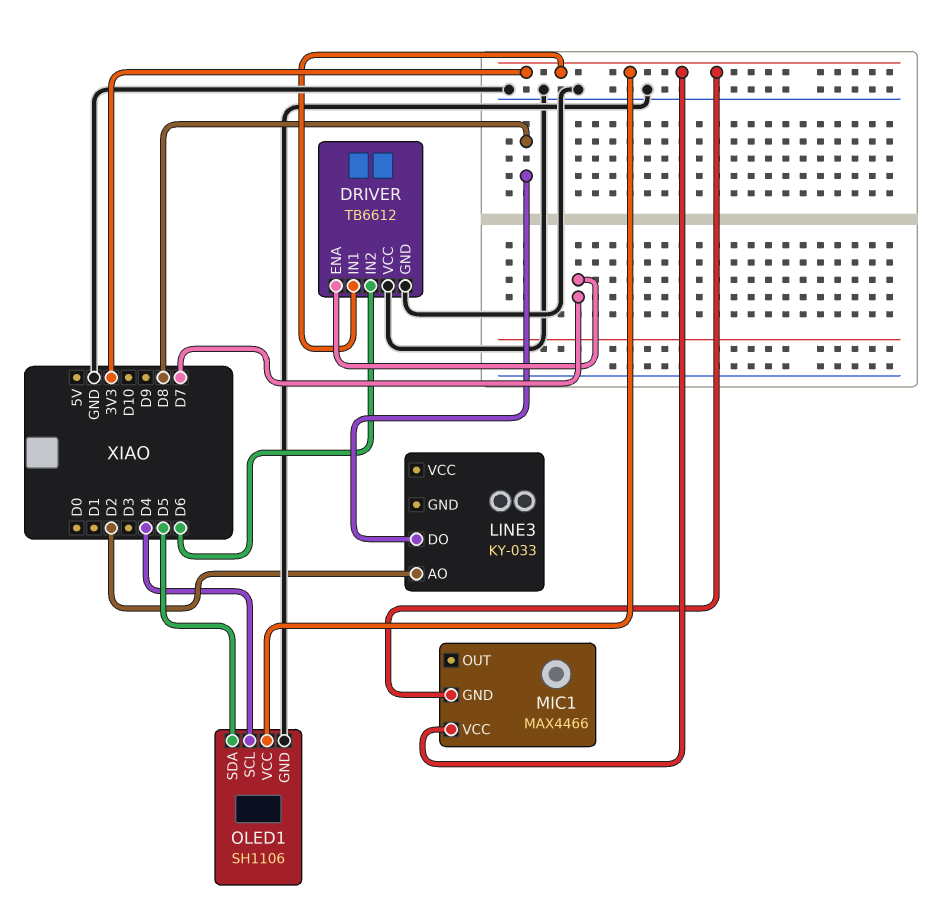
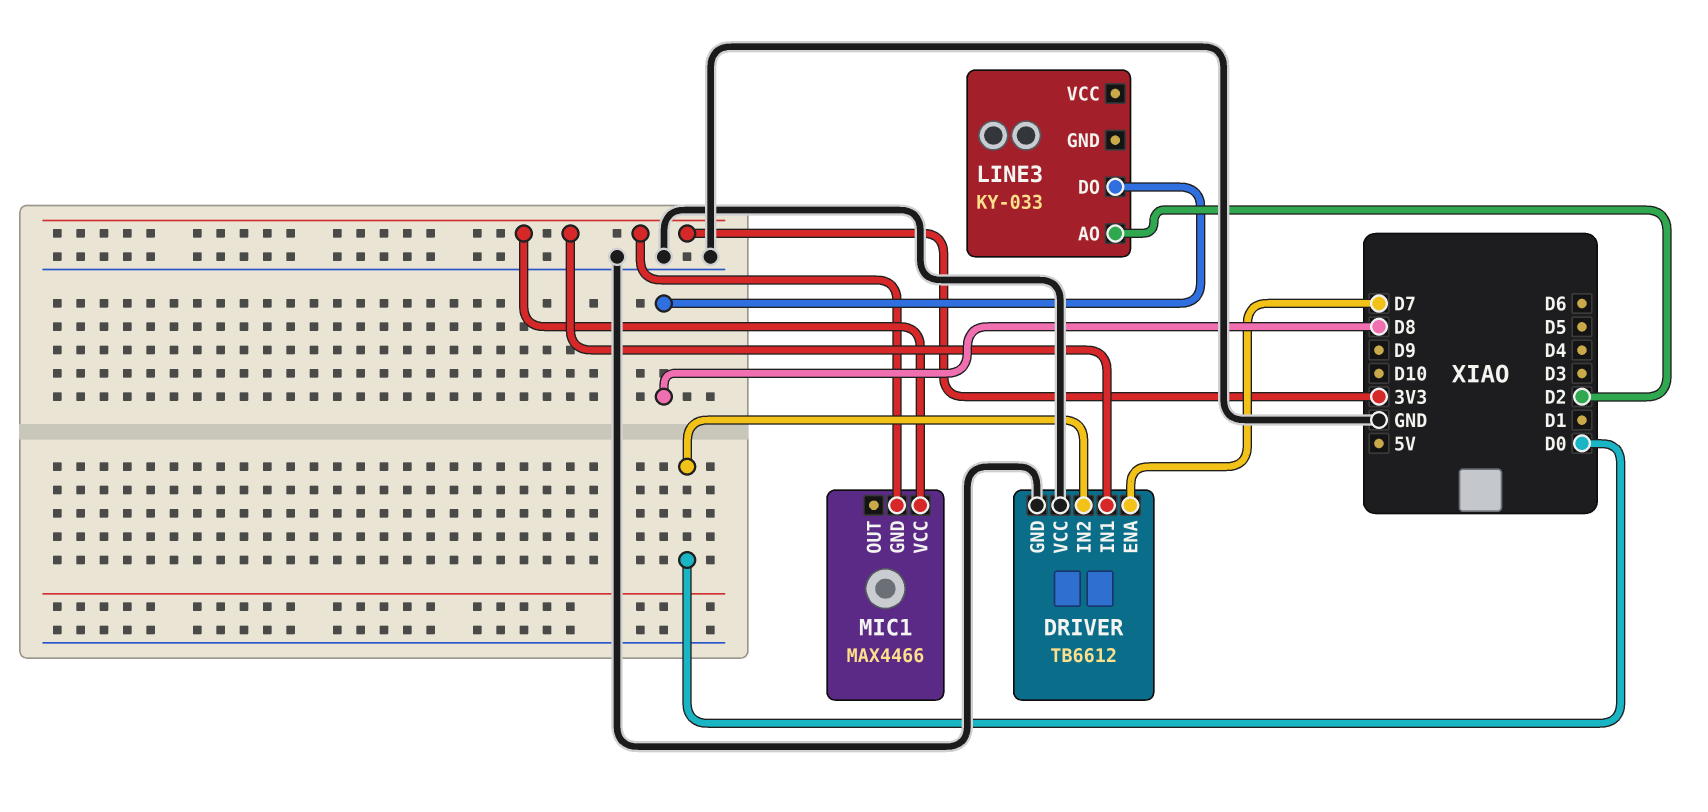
DRIVER pin IN2: D6 -> D0
OLED1: SH1106 -> none
OLED1 pin GND: GND -> none
OLED1 pin SCL: D4 -> none
OLED1 pin SDA: D5 -> none
OLED1 pin VCC: 3V3 -> none

